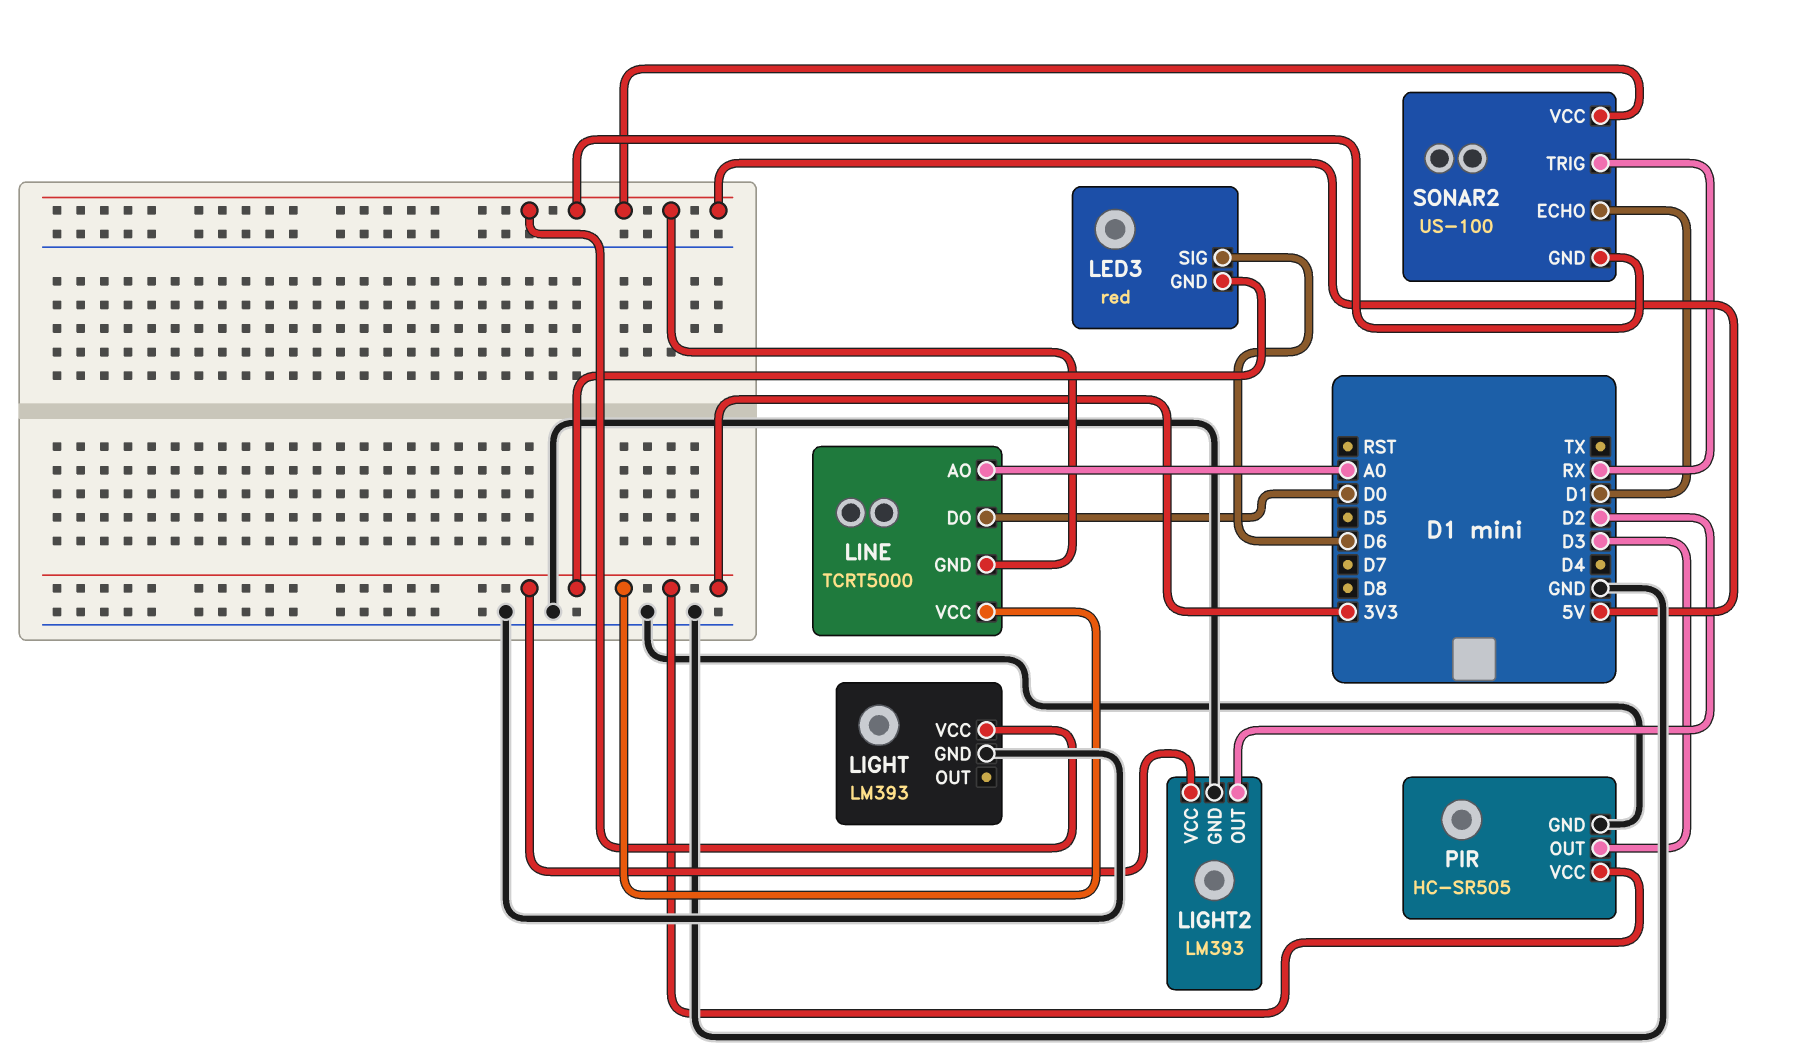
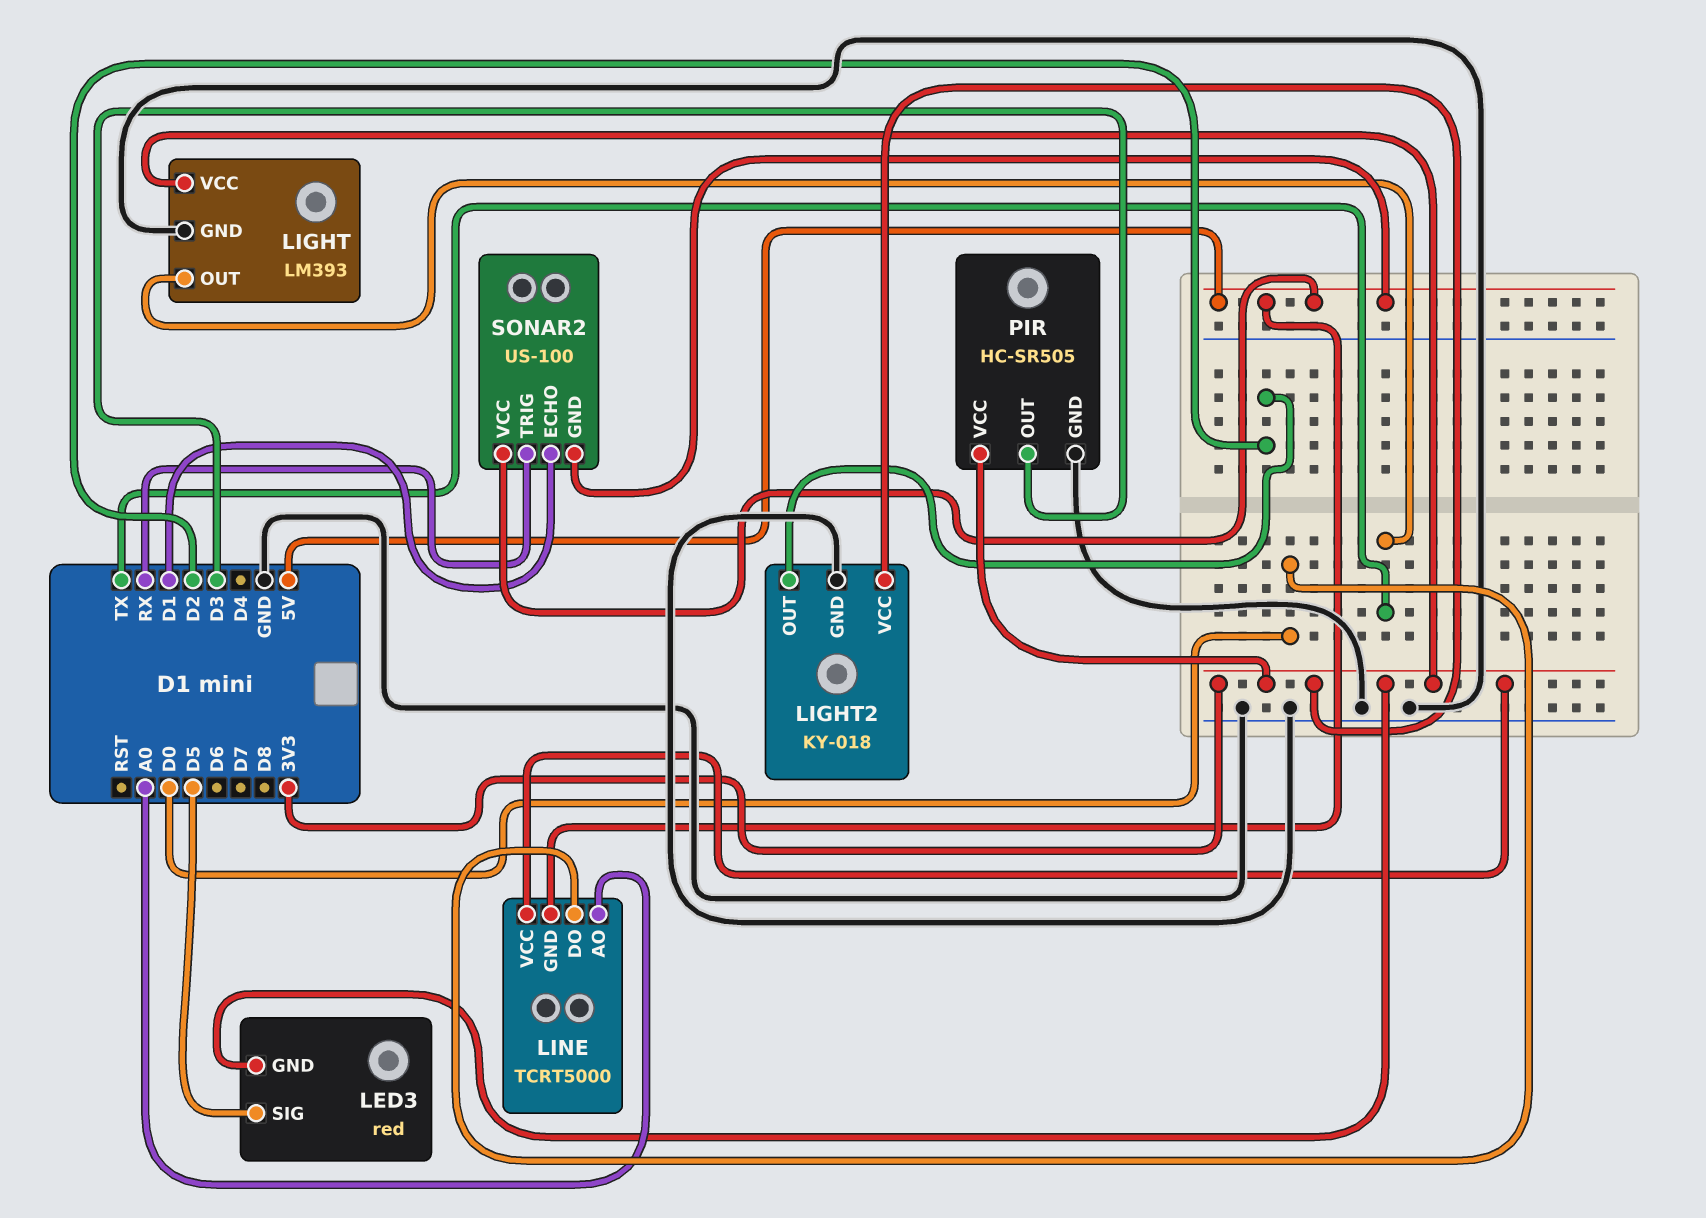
LED3 pin SIG: D6 -> D5
LIGHT pin OUT: none -> TX
LIGHT pin VCC: 5V -> 3V3
LIGHT2: LM393 -> KY-018

